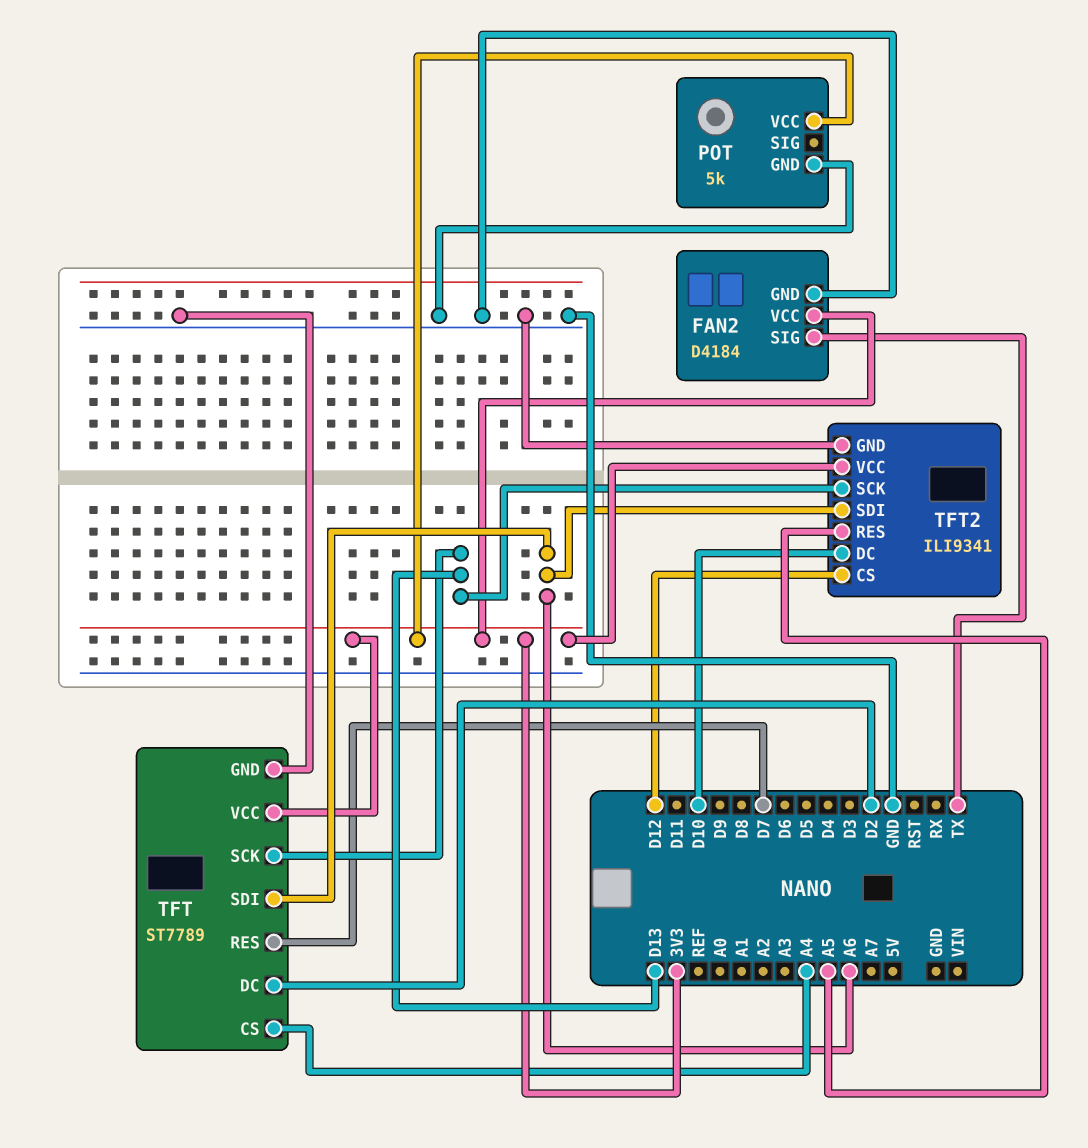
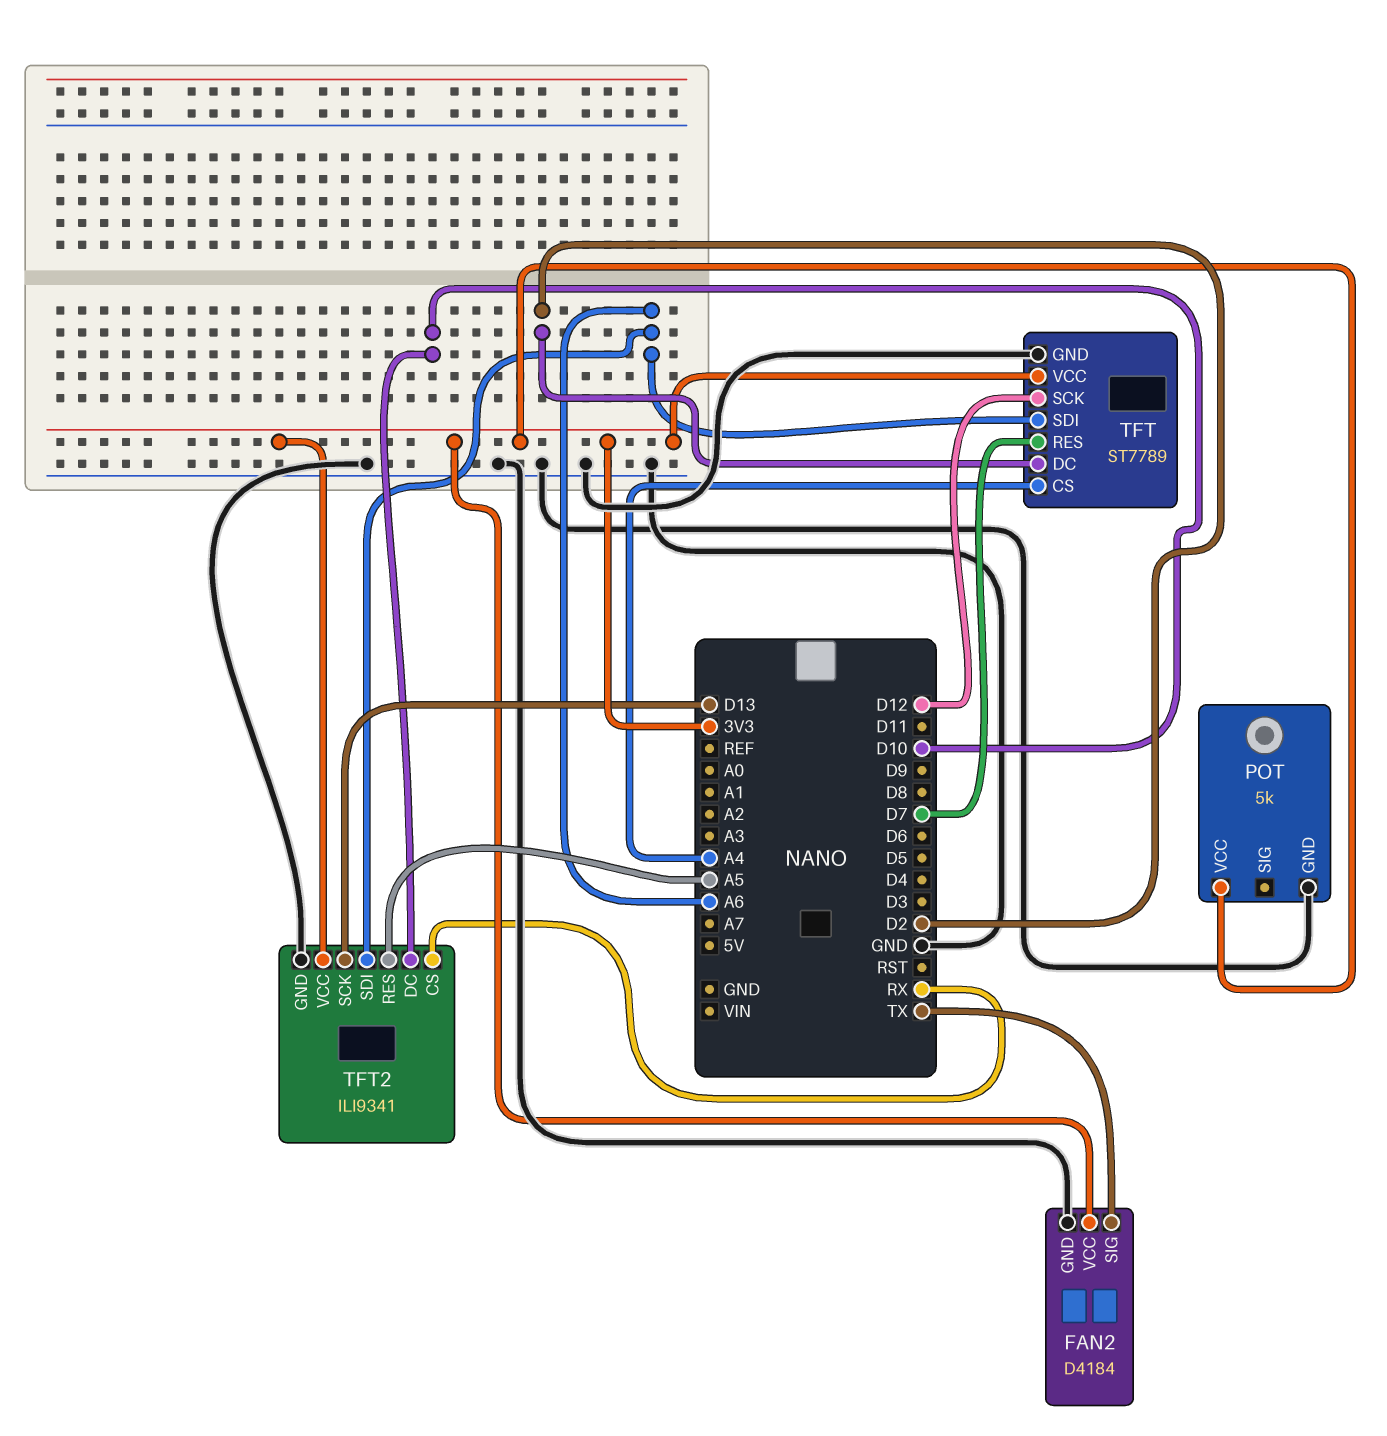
TFT pin SCK: D13 -> D12
TFT2 pin CS: D12 -> RX

